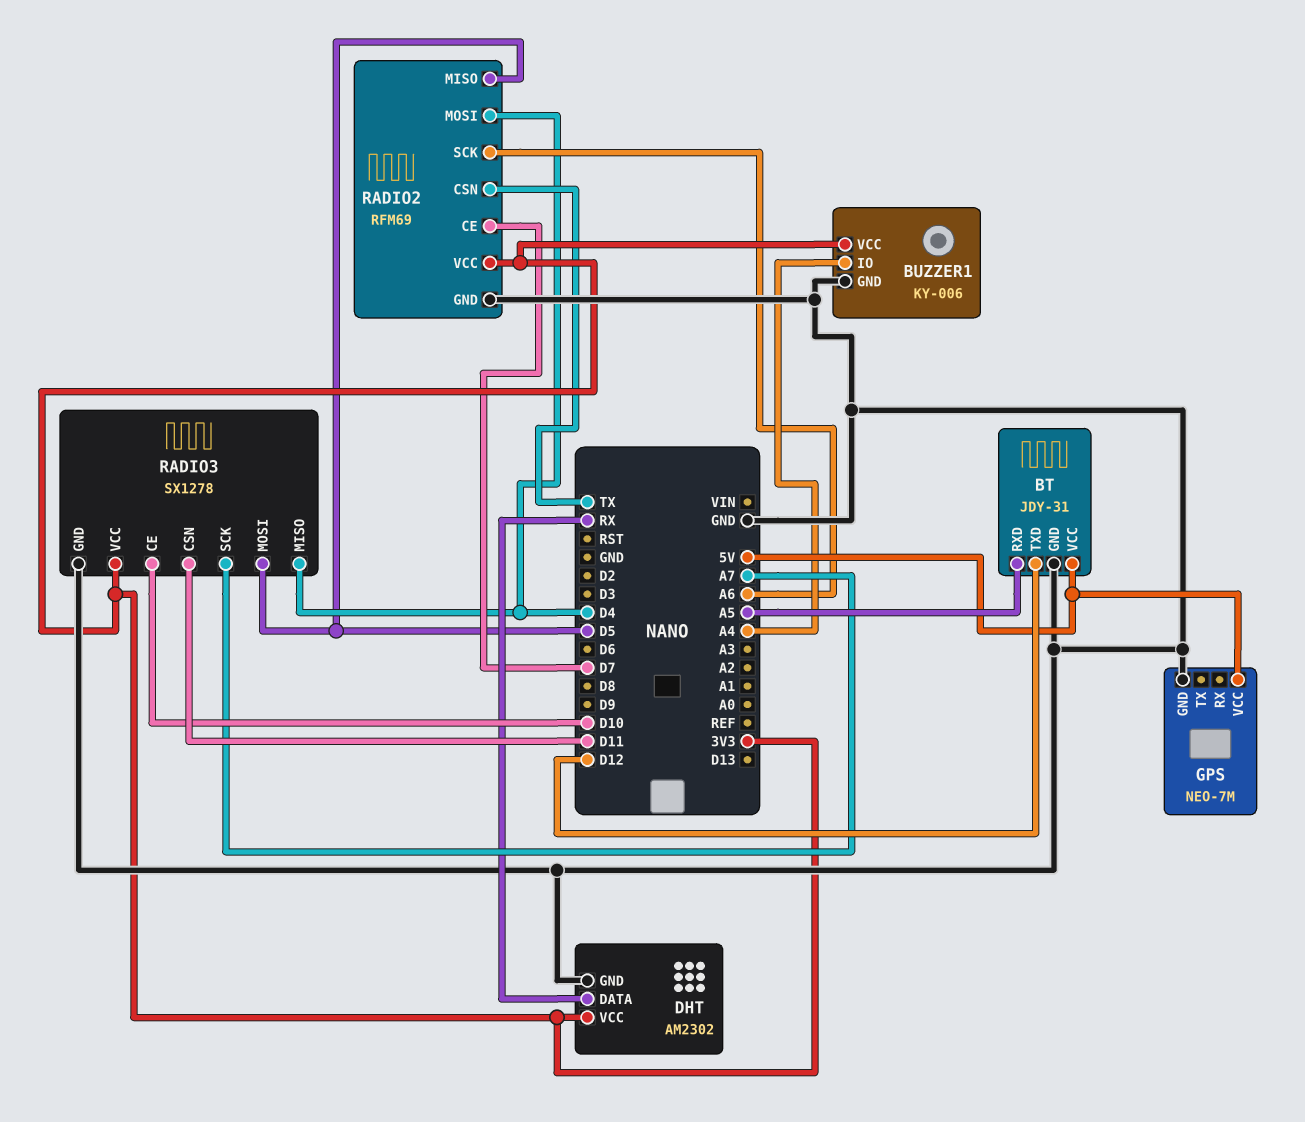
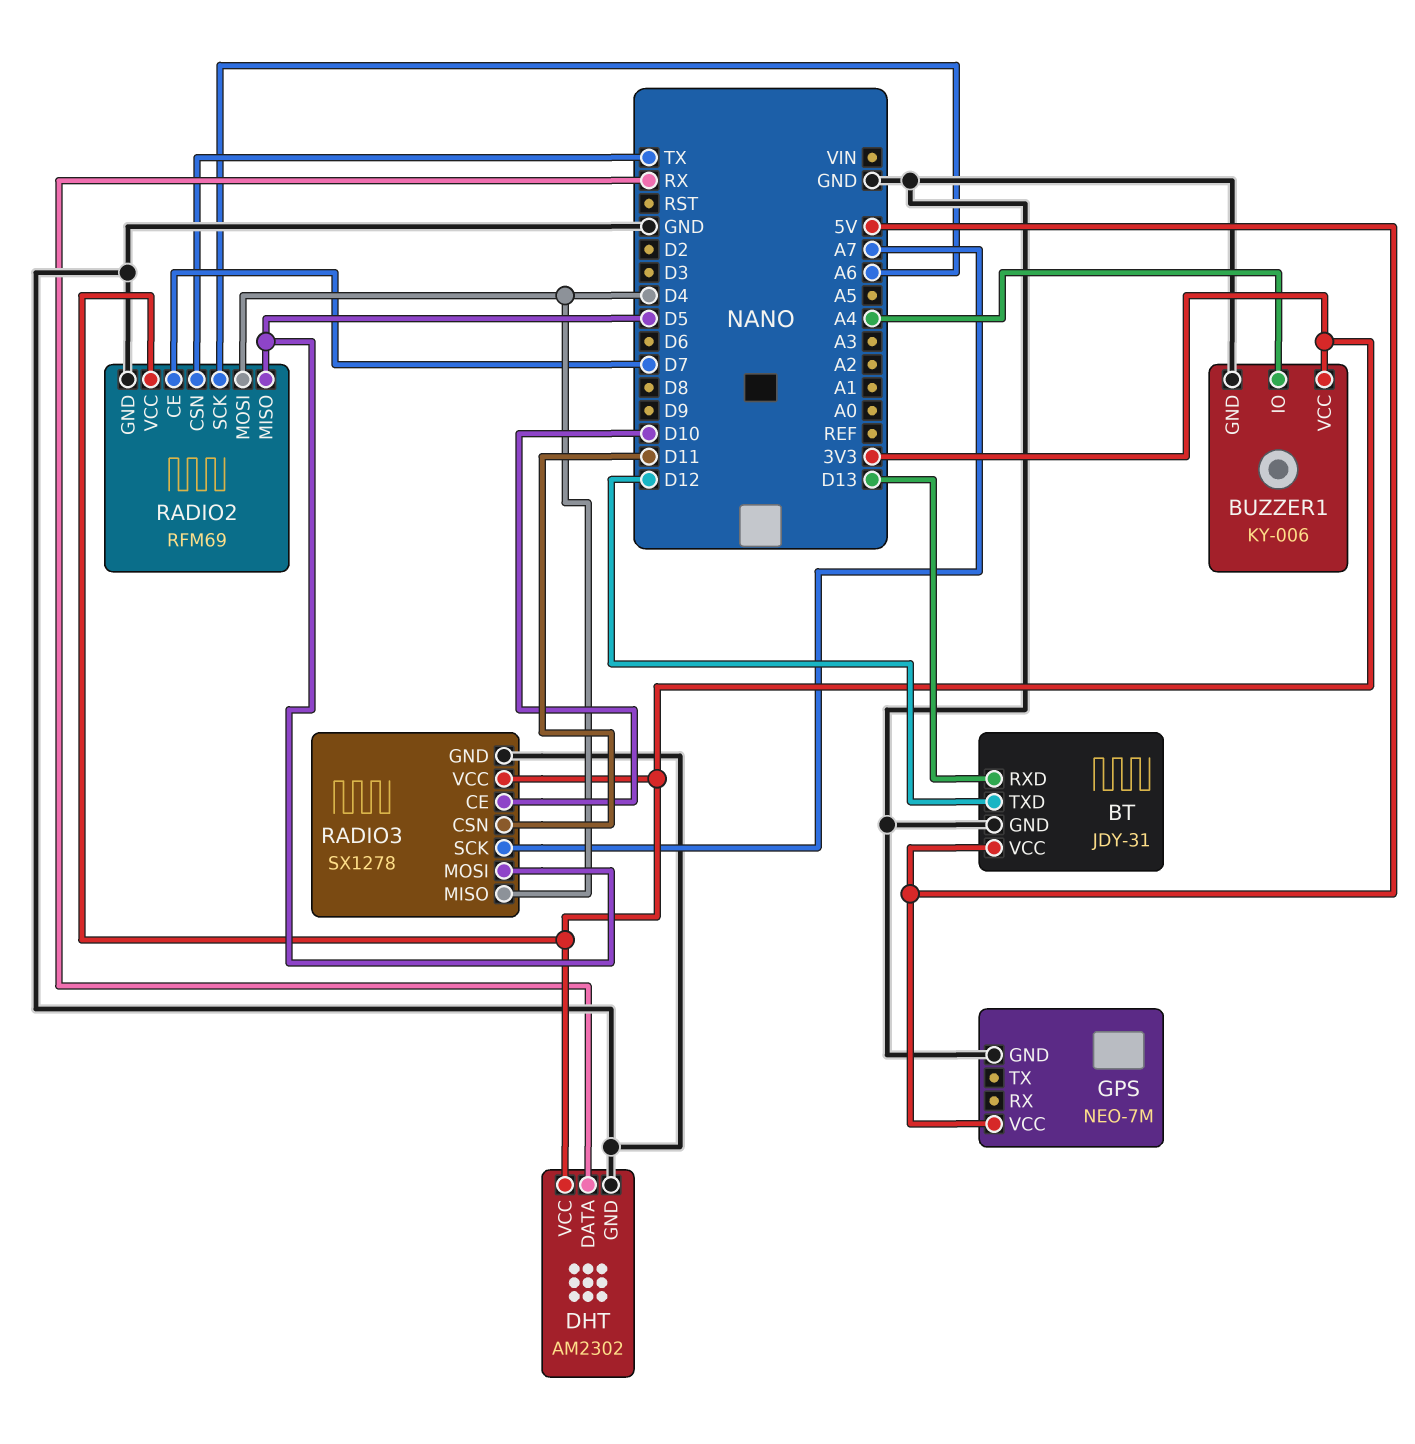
BT pin RXD: A5 -> D13

